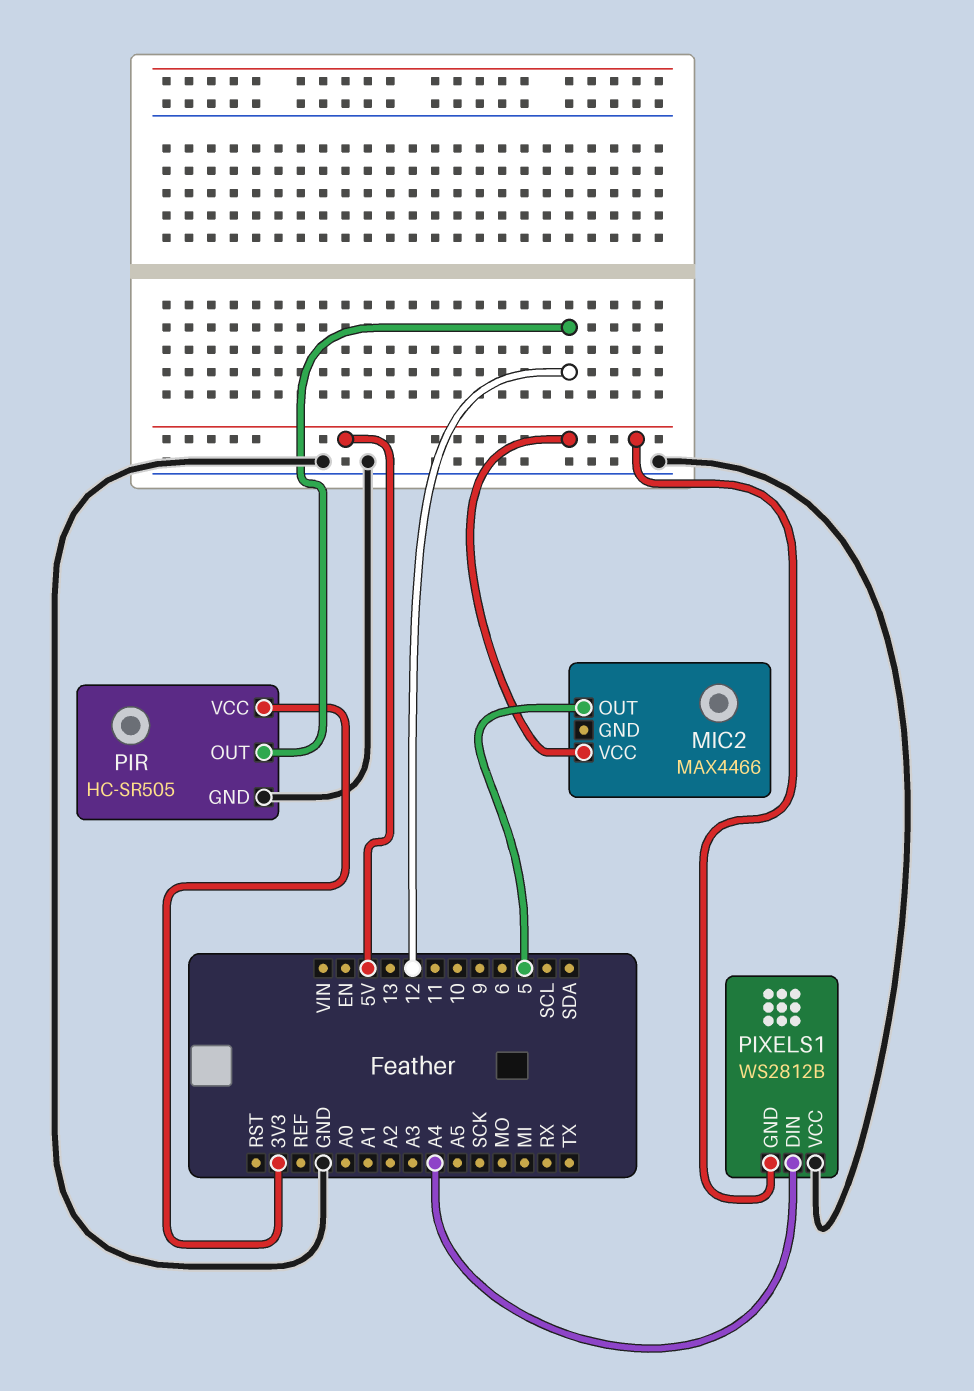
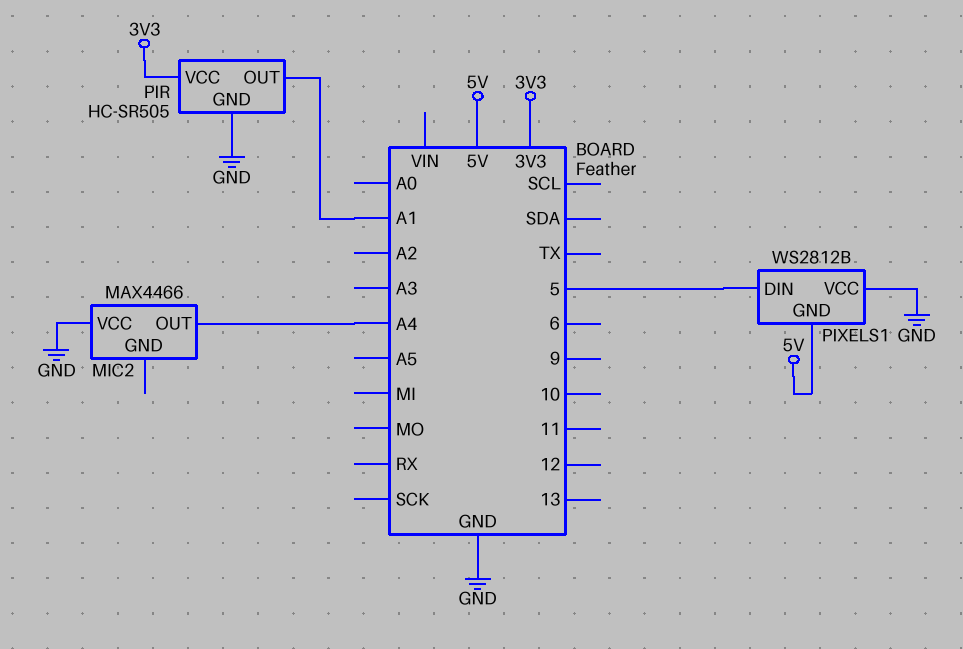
MIC2 pin OUT: 5 -> A4
MIC2 pin VCC: 5V -> GND
PIR pin OUT: 12 -> A1
PIXELS1 pin DIN: A4 -> 5

